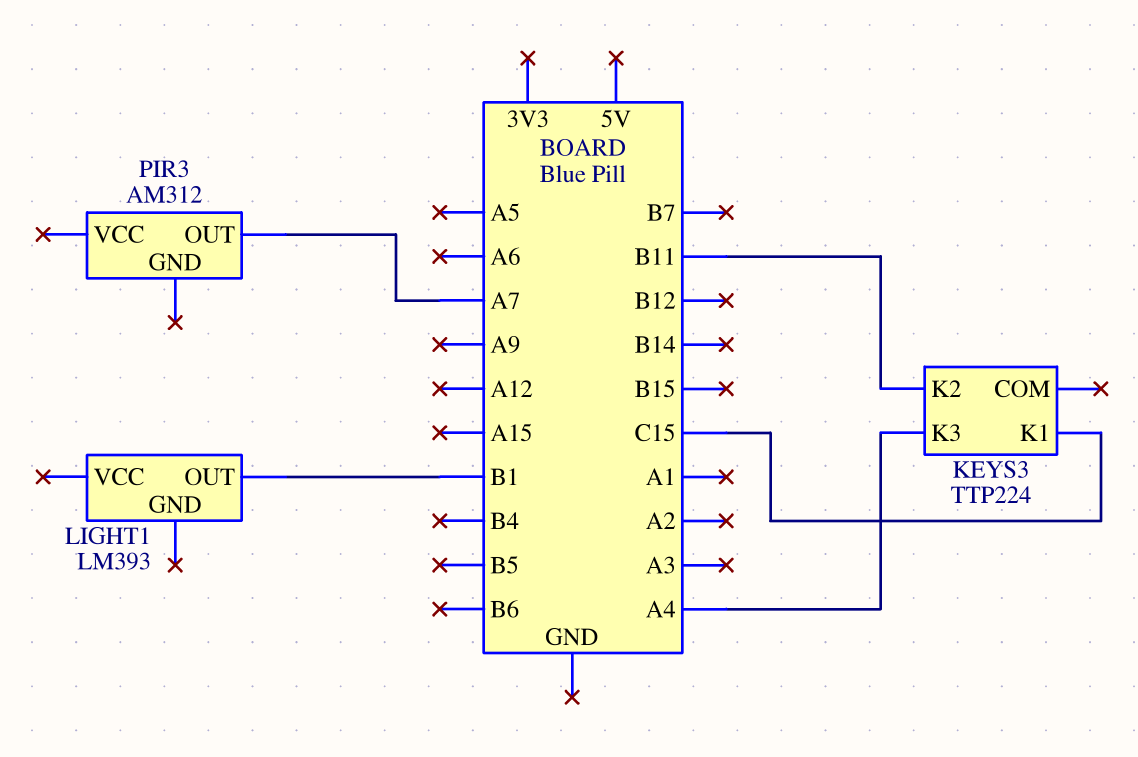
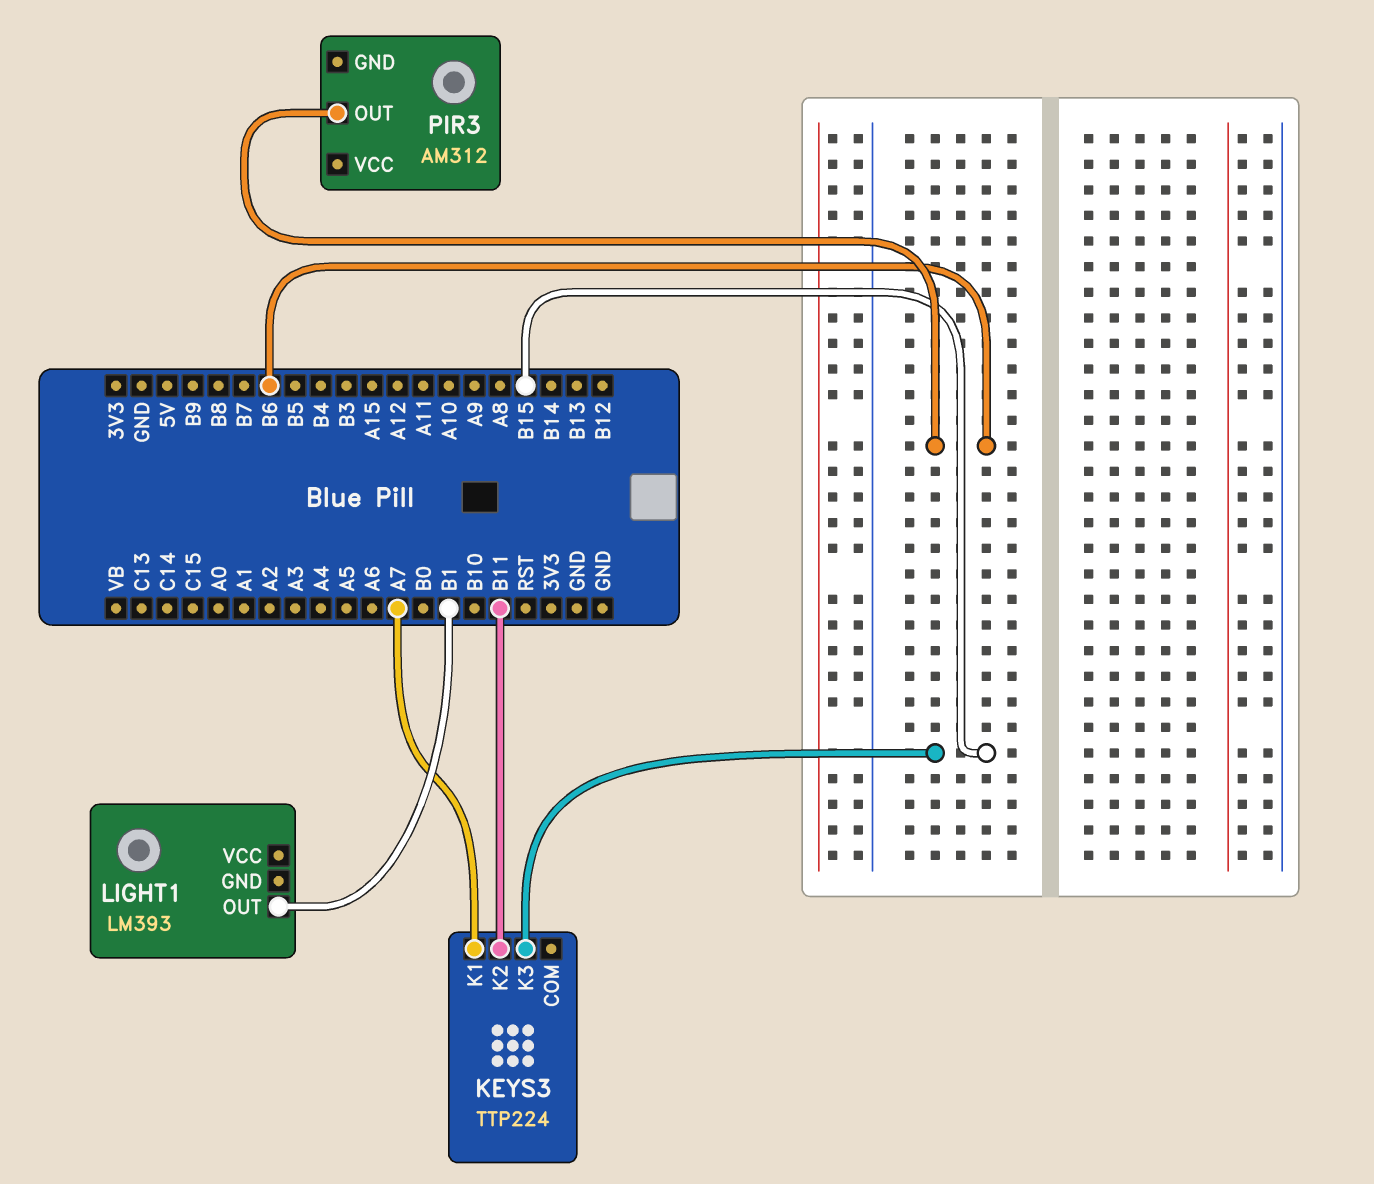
KEYS3 pin K1: C15 -> A7
KEYS3 pin K3: A4 -> B15
PIR3 pin OUT: A7 -> B6

